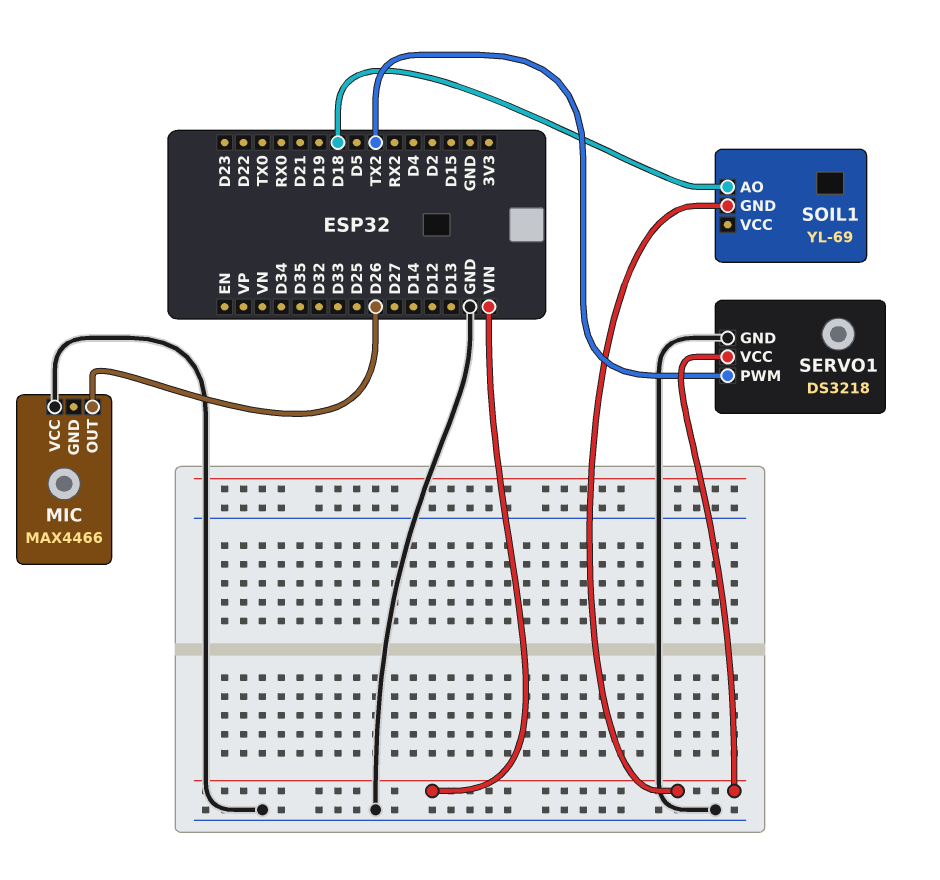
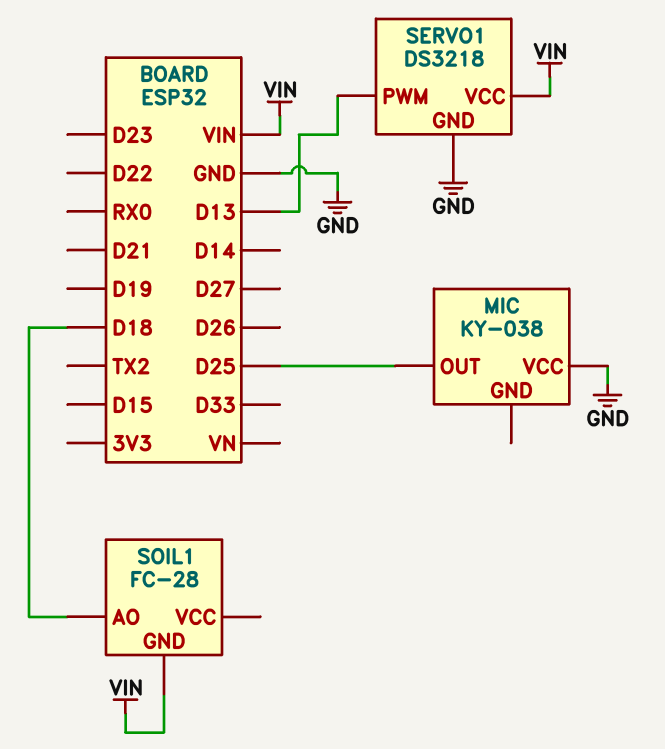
MIC: MAX4466 -> KY-038
MIC pin OUT: D26 -> D25
SERVO1 pin PWM: TX2 -> D13
SOIL1: YL-69 -> FC-28

